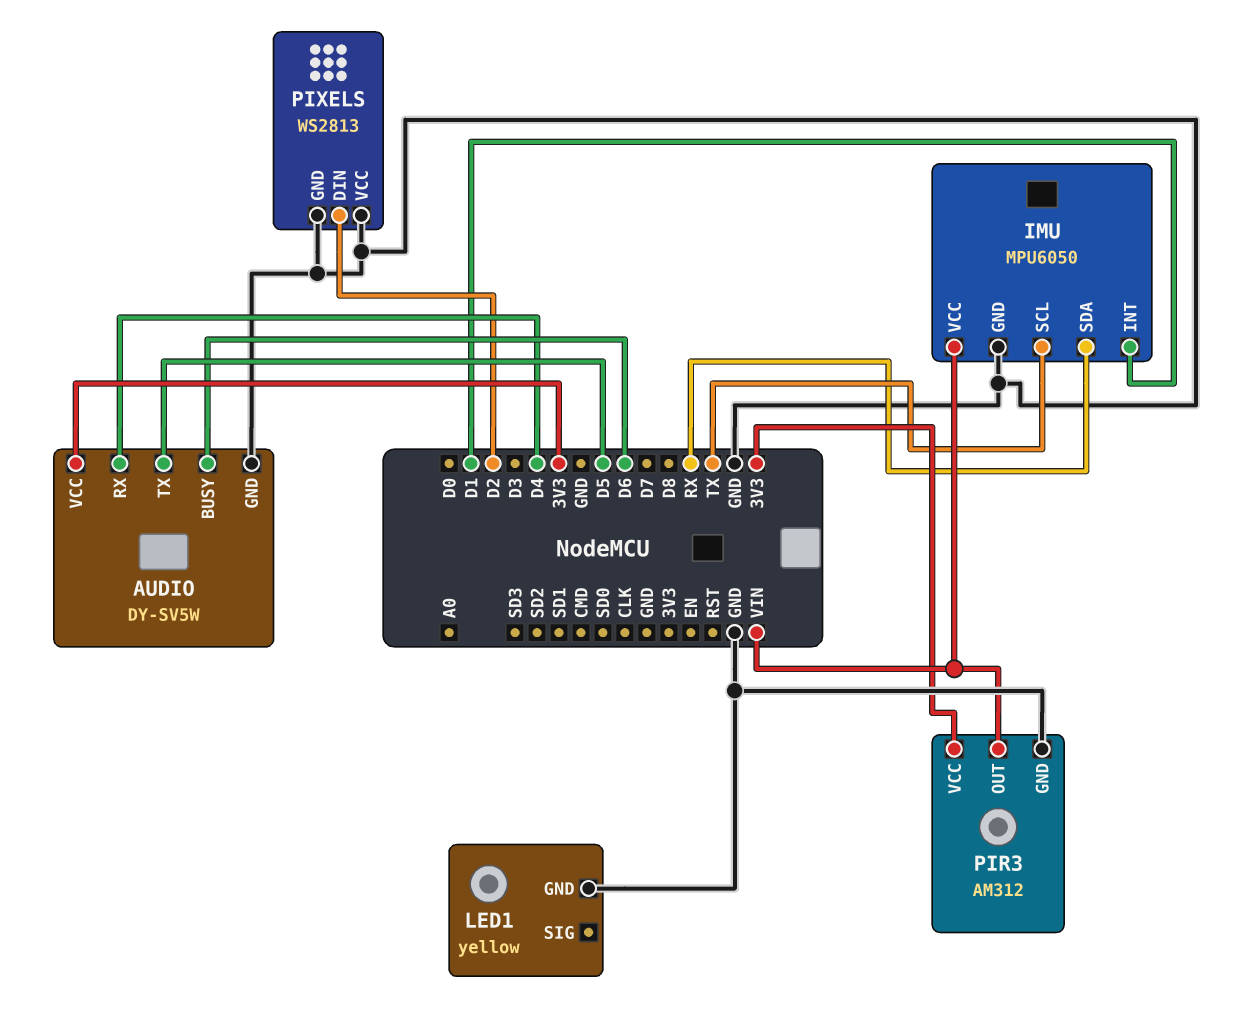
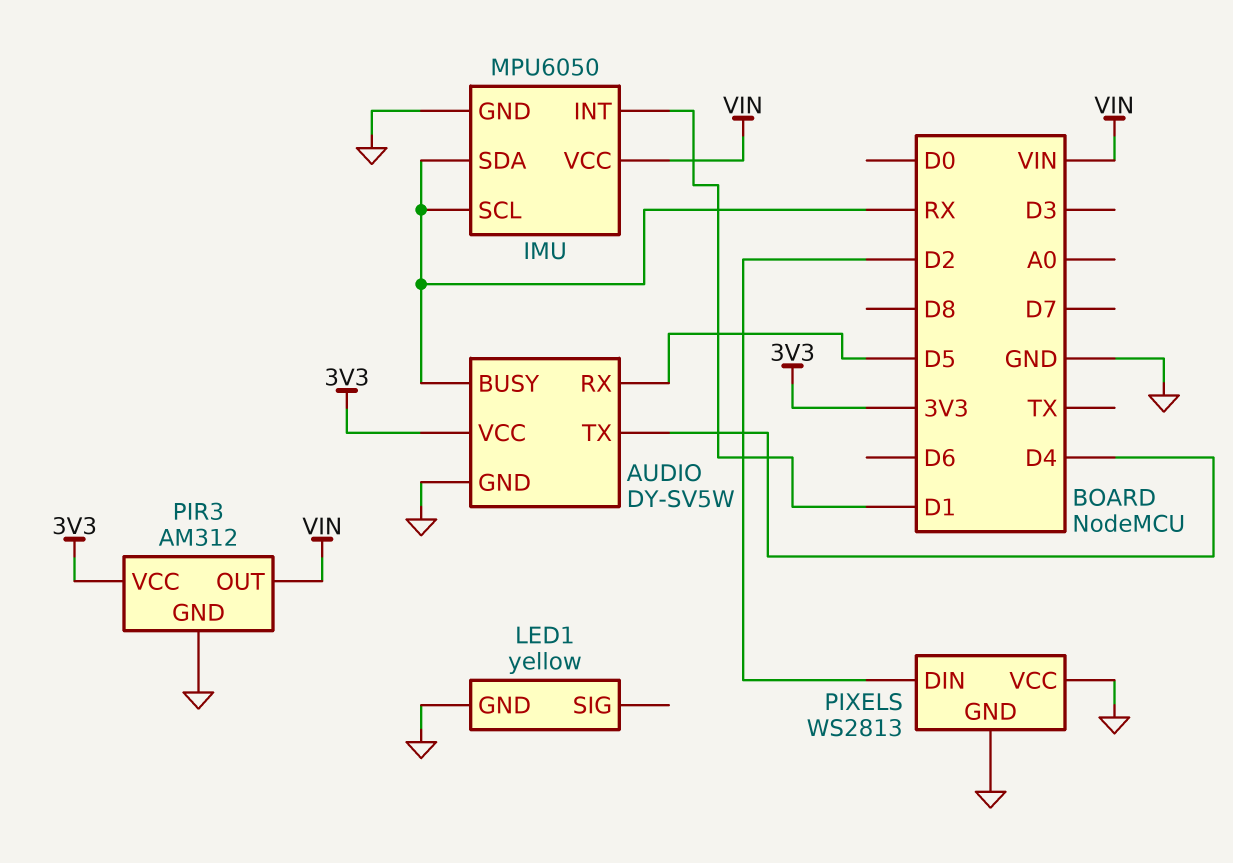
AUDIO pin BUSY: D6 -> RX
AUDIO pin RX: D4 -> D5
AUDIO pin TX: D5 -> D4
IMU pin SCL: TX -> RX

